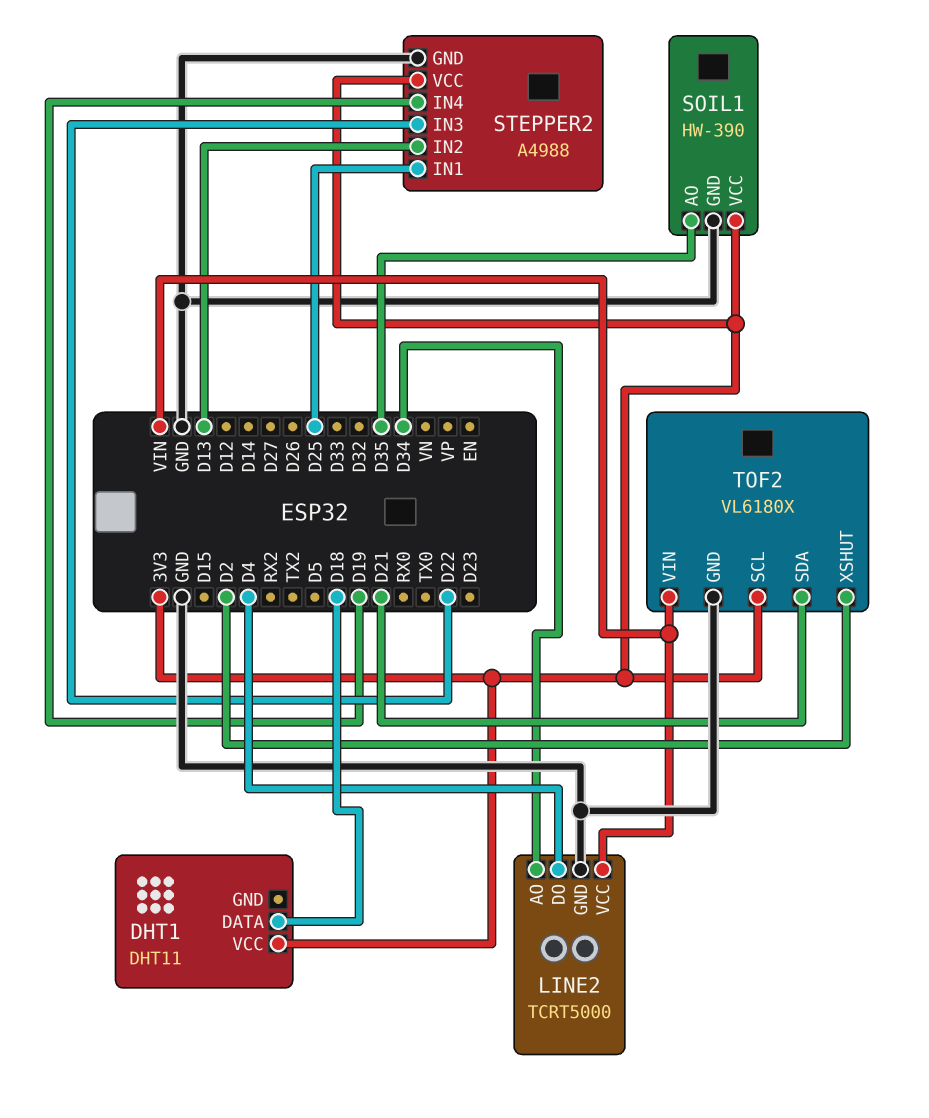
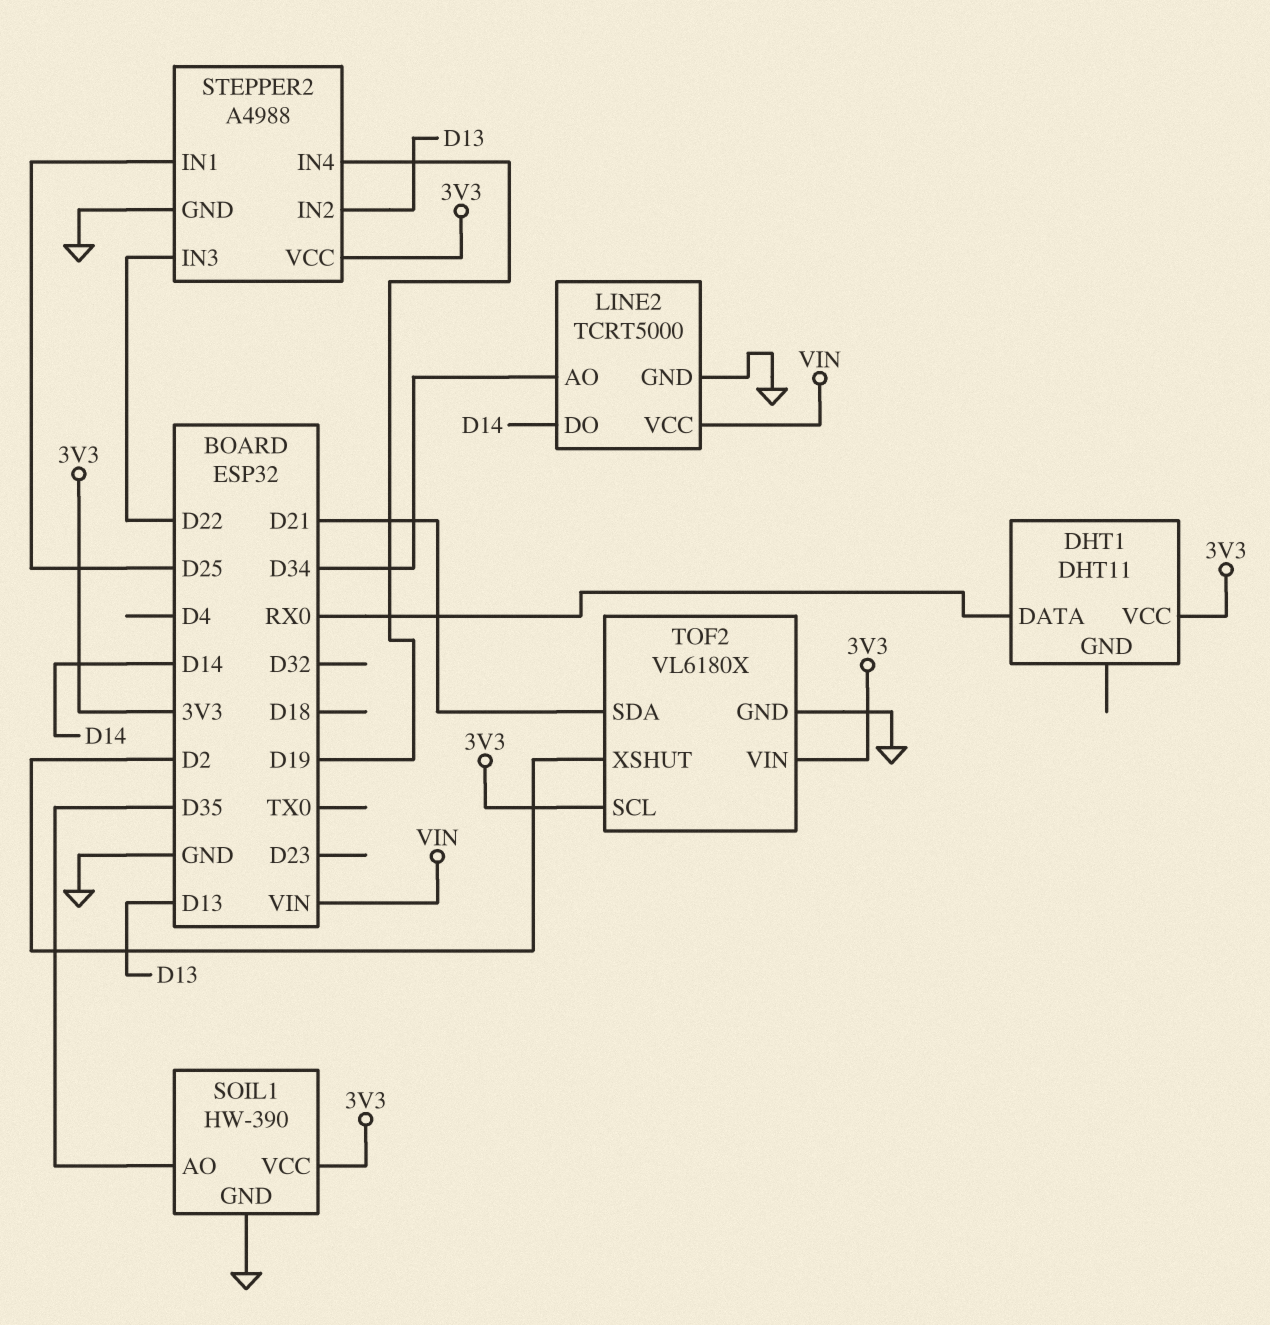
DHT1 pin DATA: D18 -> RX0
LINE2 pin DO: D4 -> D14
TOF2 pin VIN: VIN -> 3V3

